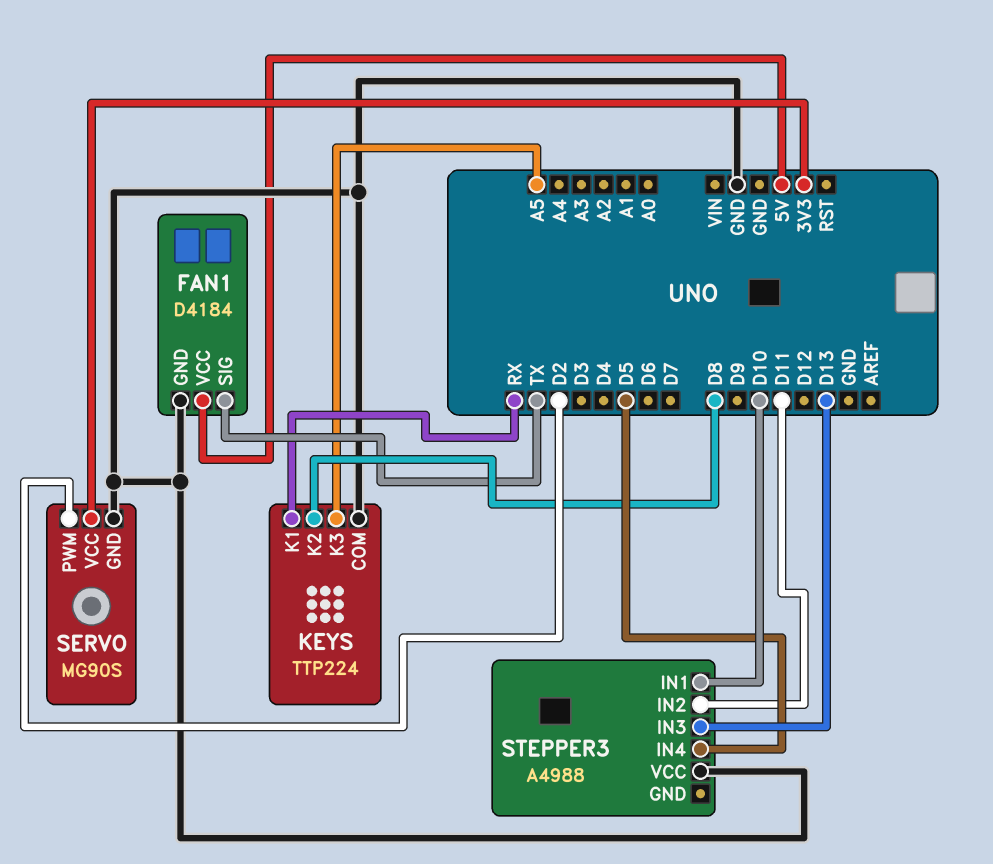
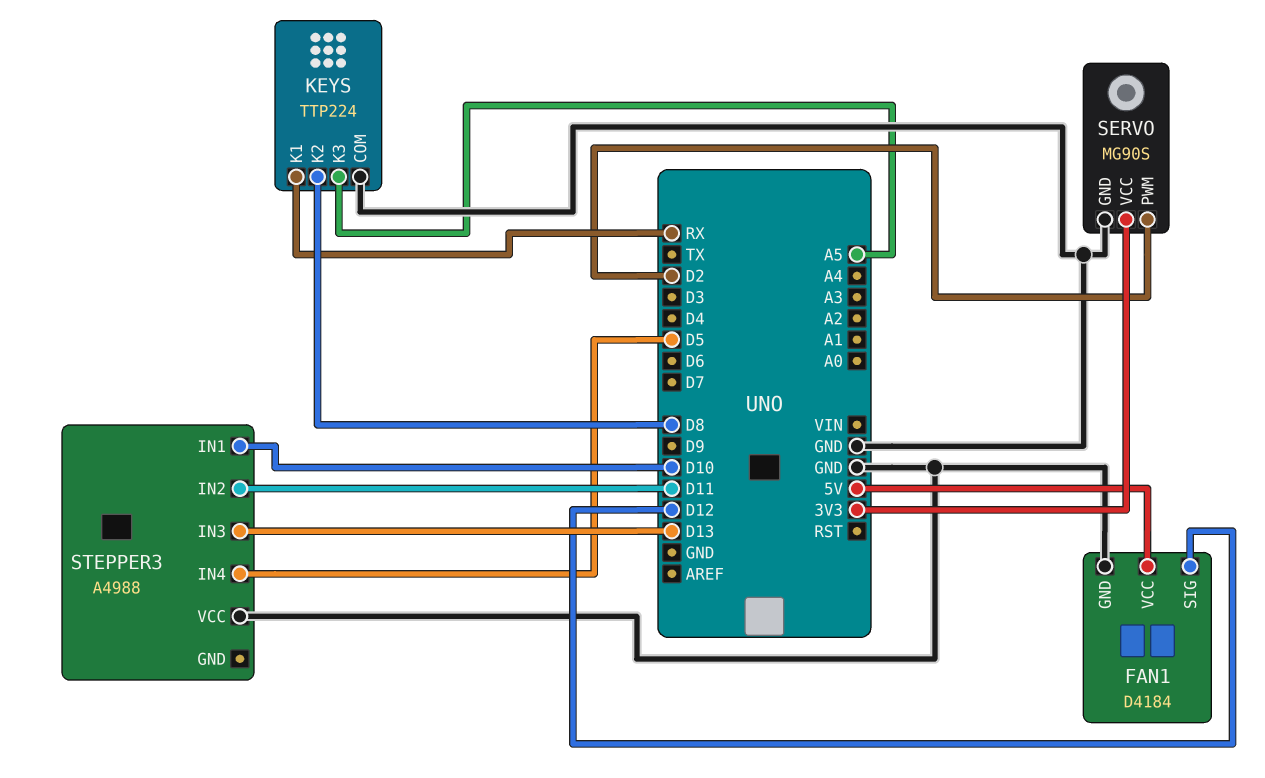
FAN1 pin SIG: TX -> D12

